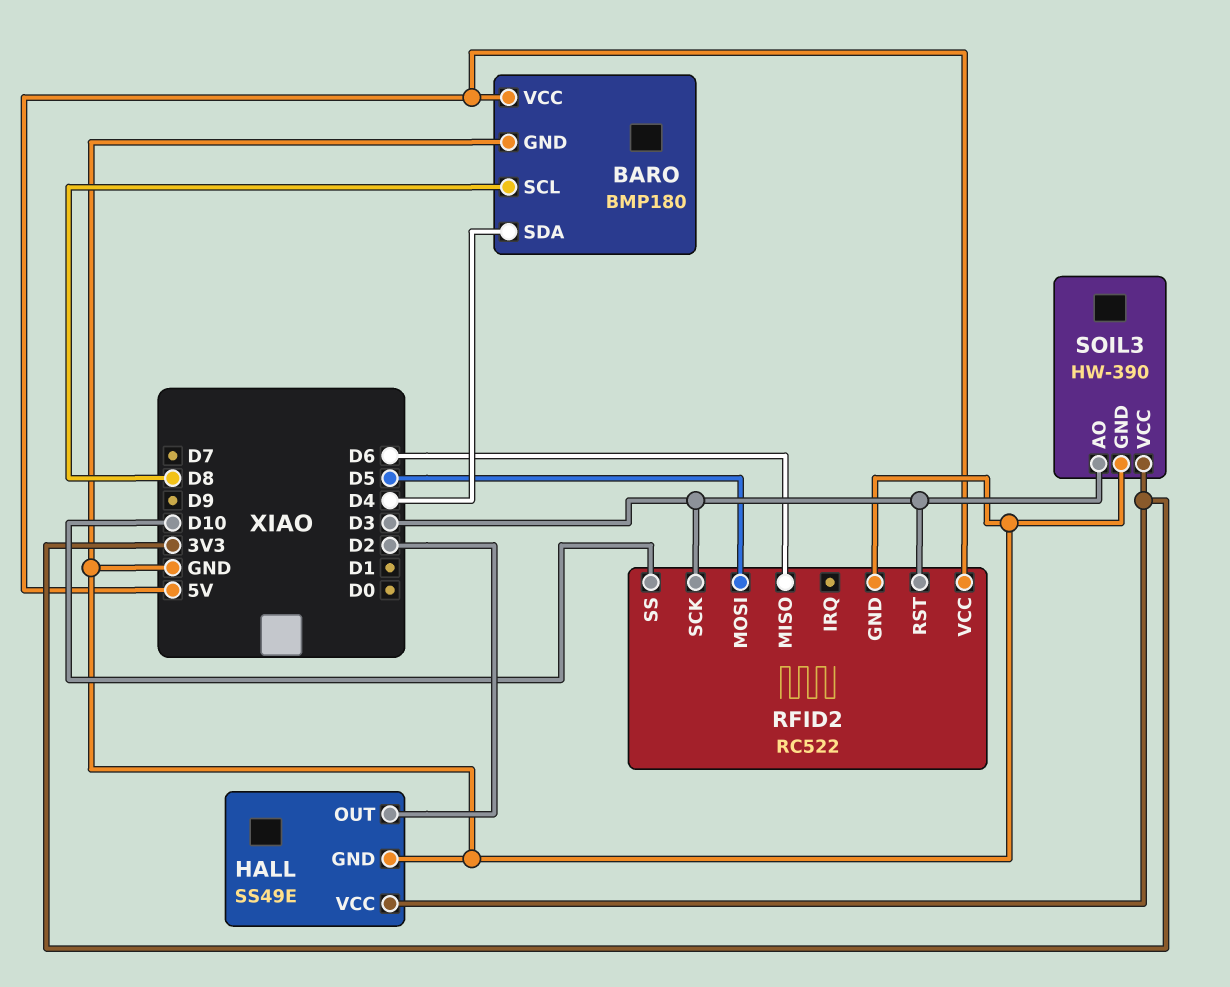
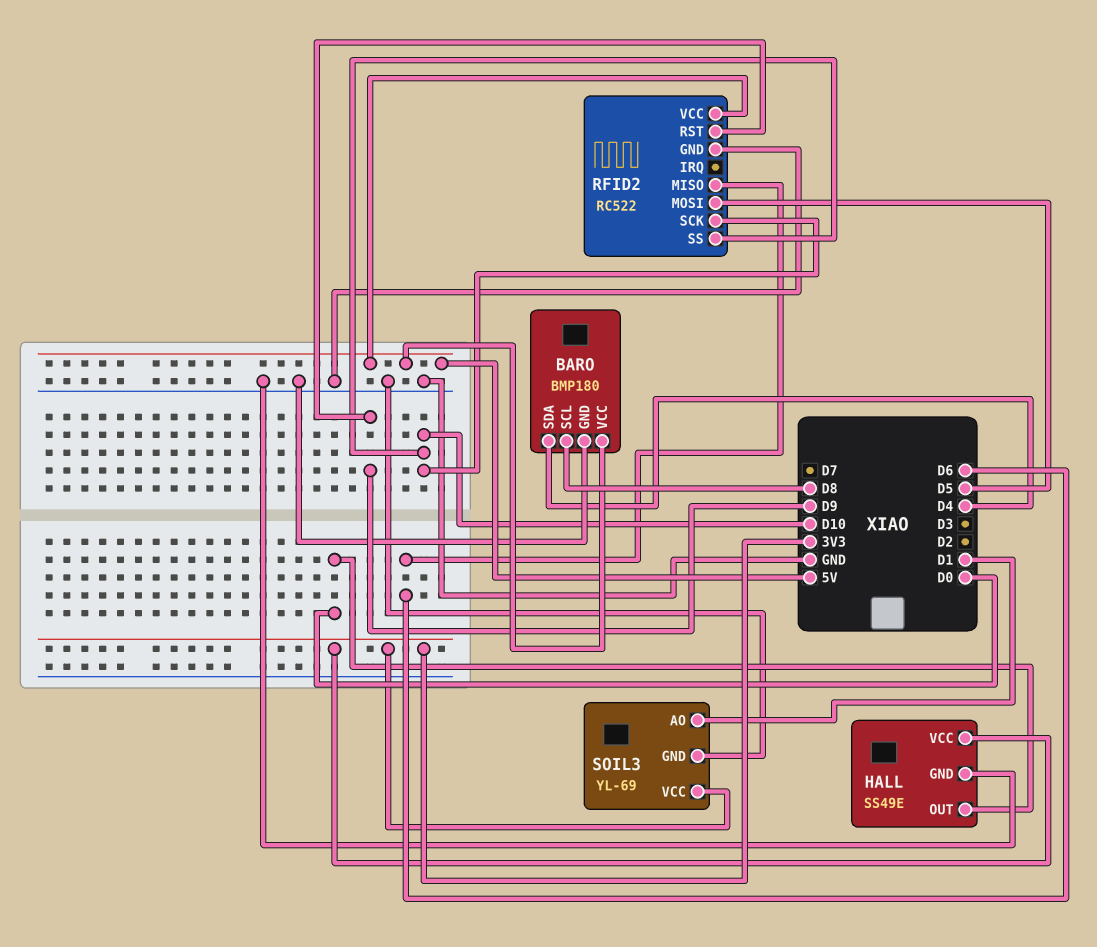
HALL pin OUT: D2 -> D0
RFID2 pin RST: D3 -> D9
RFID2 pin SCK: D3 -> D10
SOIL3: HW-390 -> YL-69
SOIL3 pin AO: D3 -> D1

